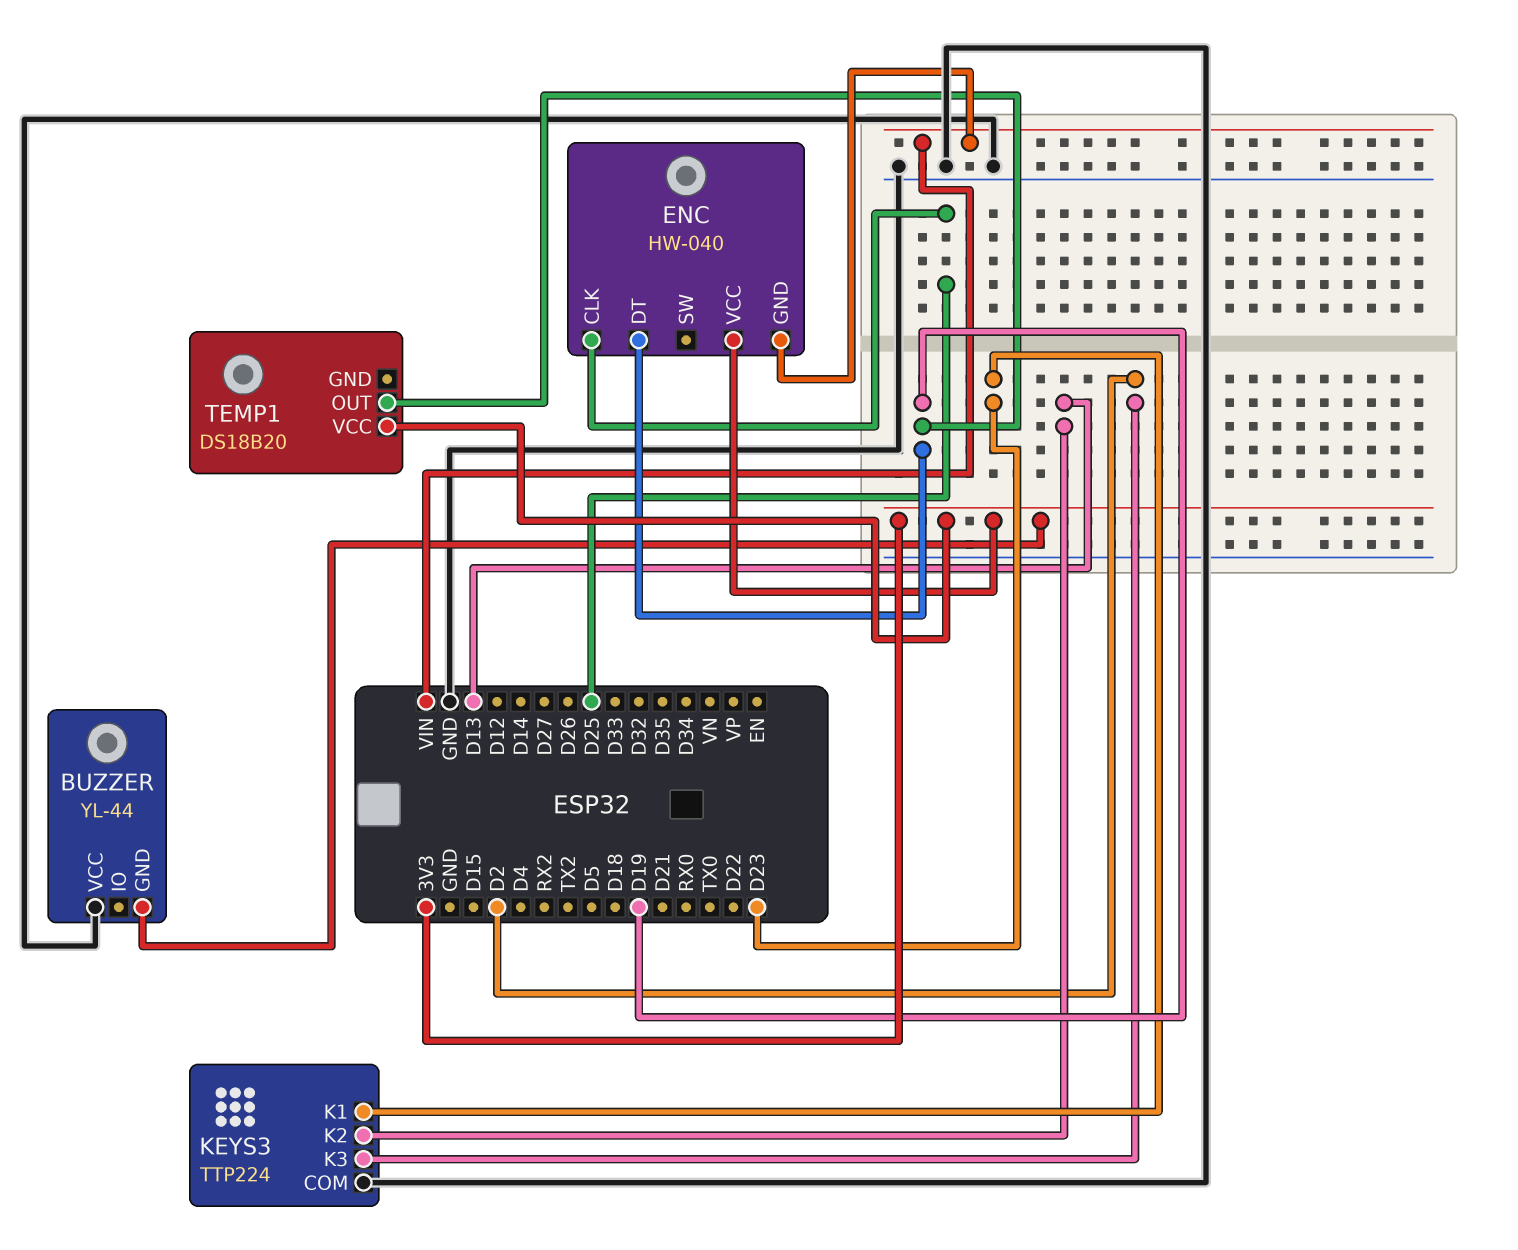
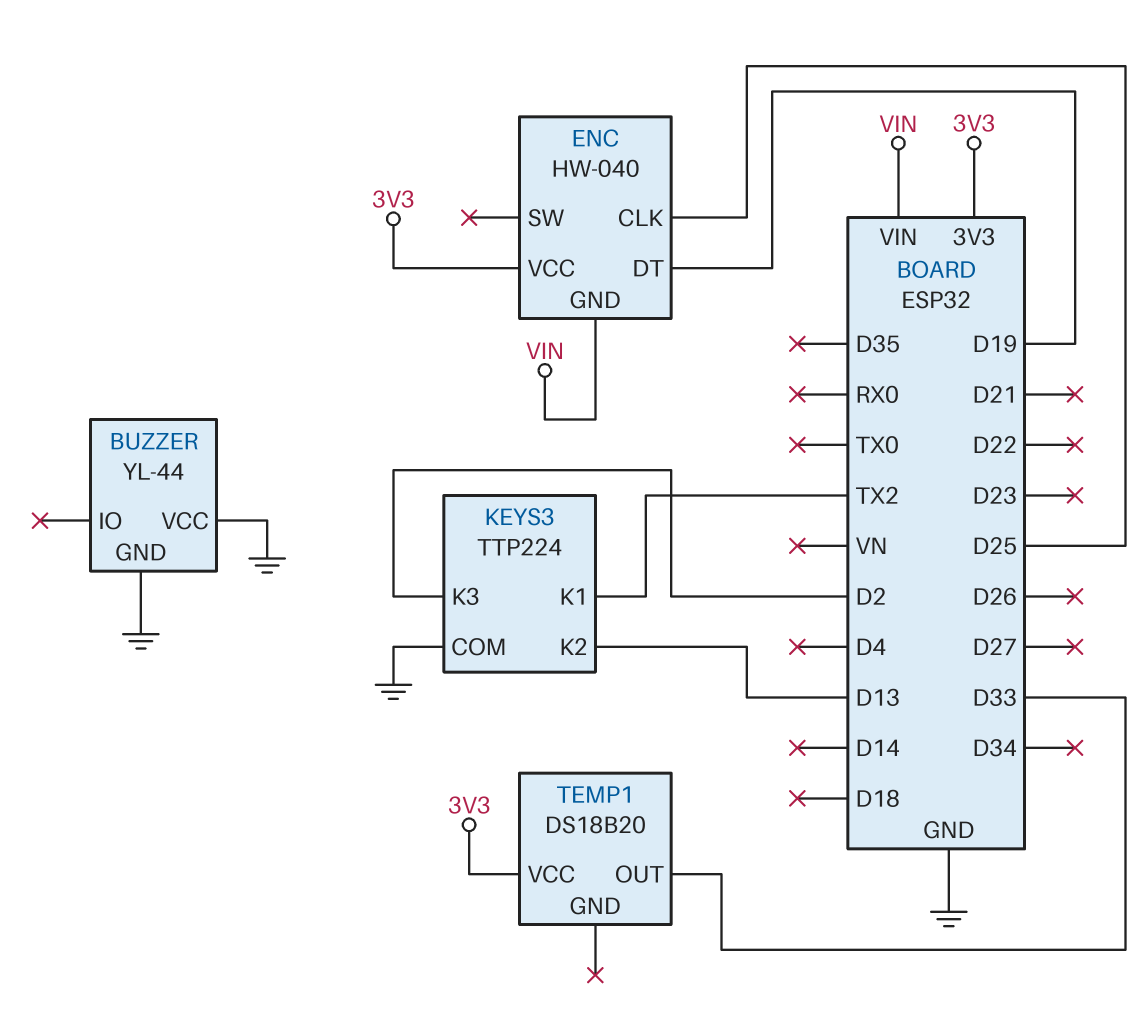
BUZZER pin GND: 3V3 -> GND
KEYS3 pin K1: D23 -> TX2
TEMP1 pin OUT: D19 -> D33

